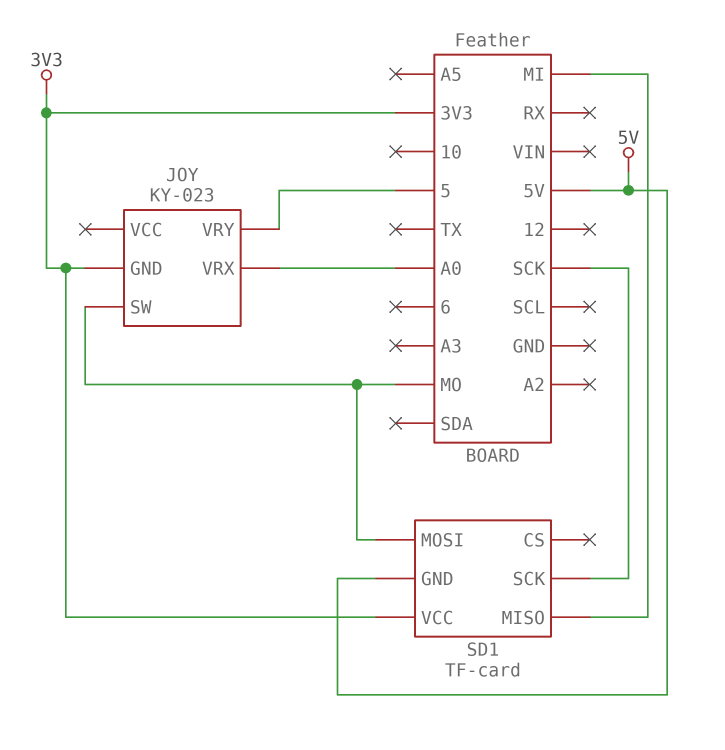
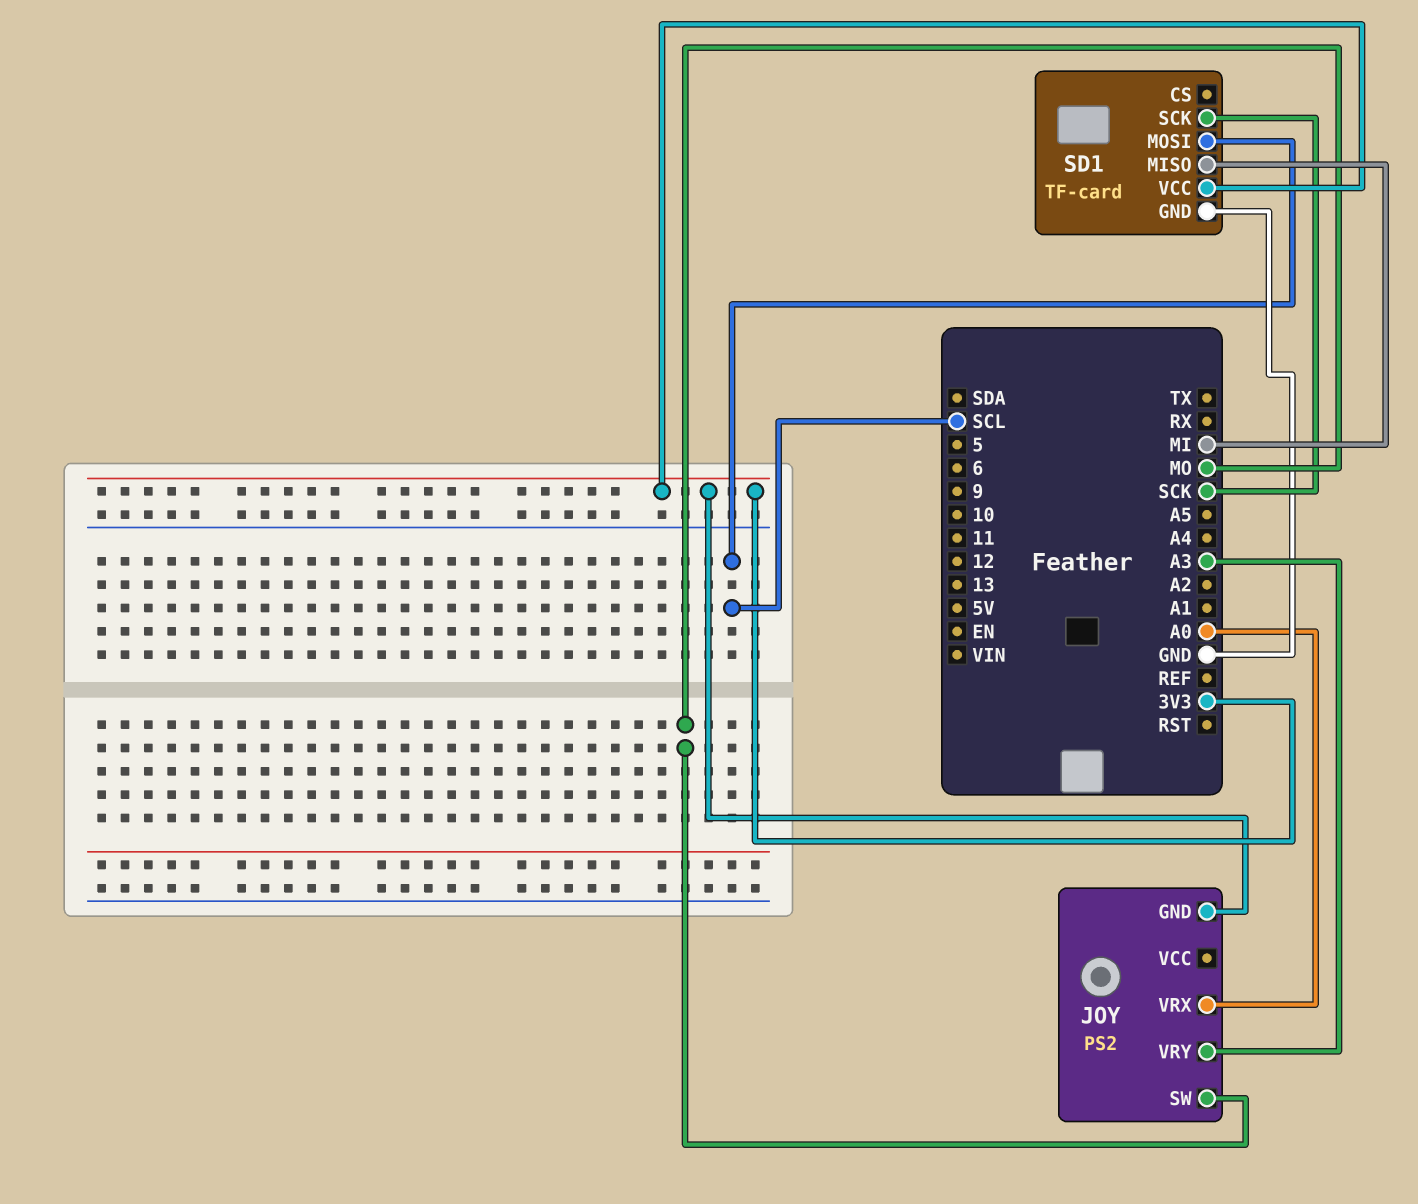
JOY: KY-023 -> PS2
JOY pin VRY: 5 -> A3
SD1 pin GND: 5V -> GND
SD1 pin MOSI: MO -> SCL

